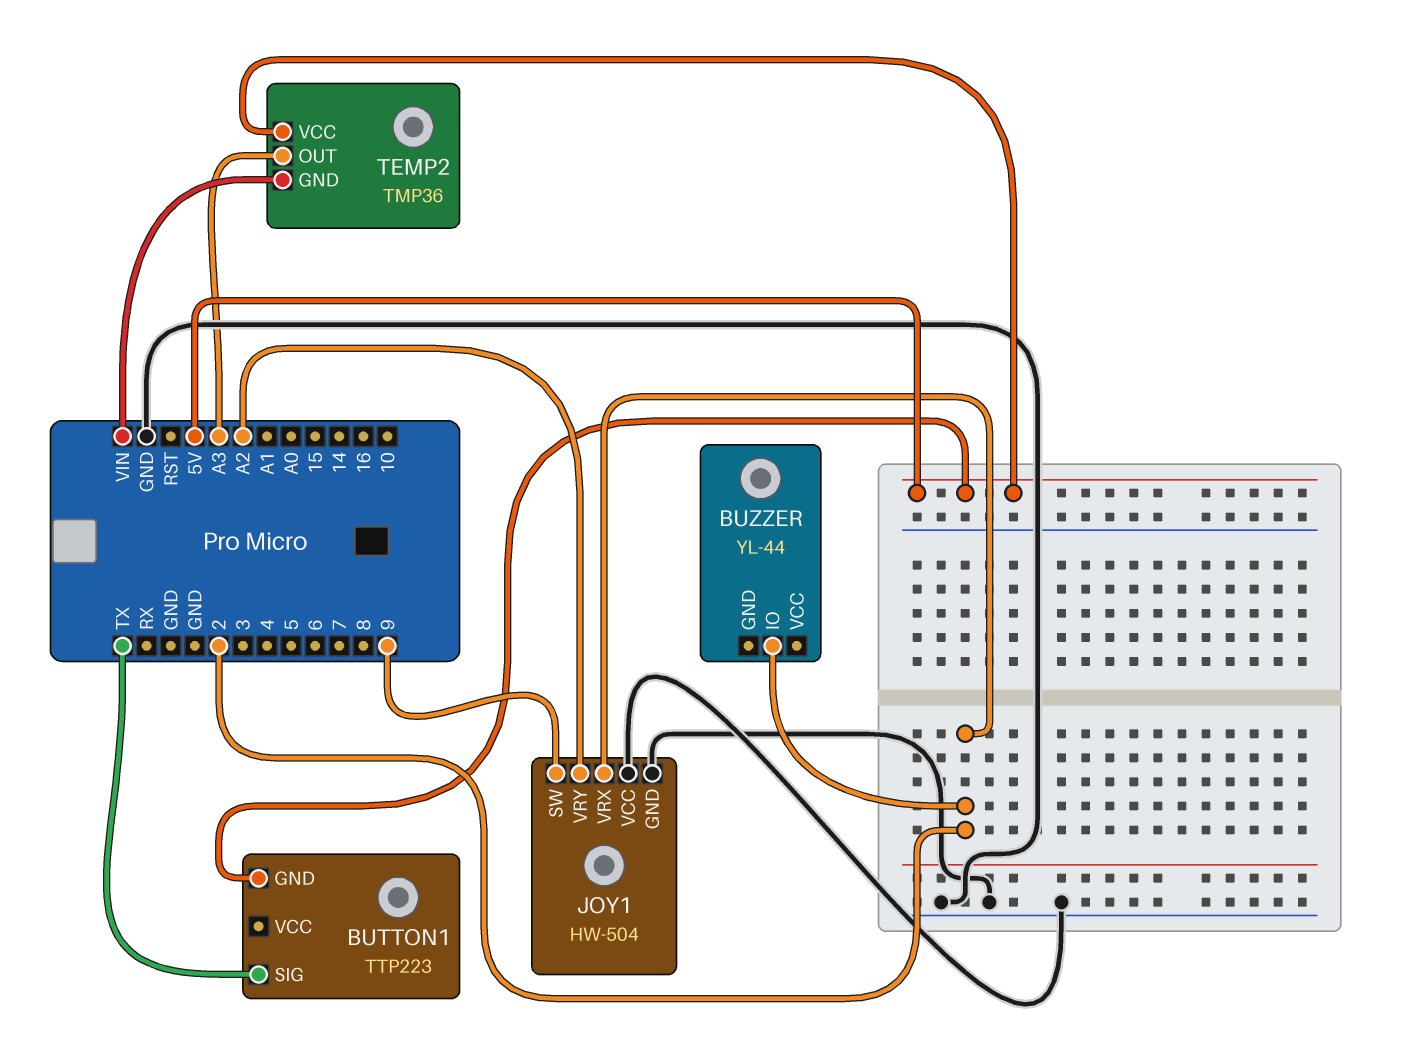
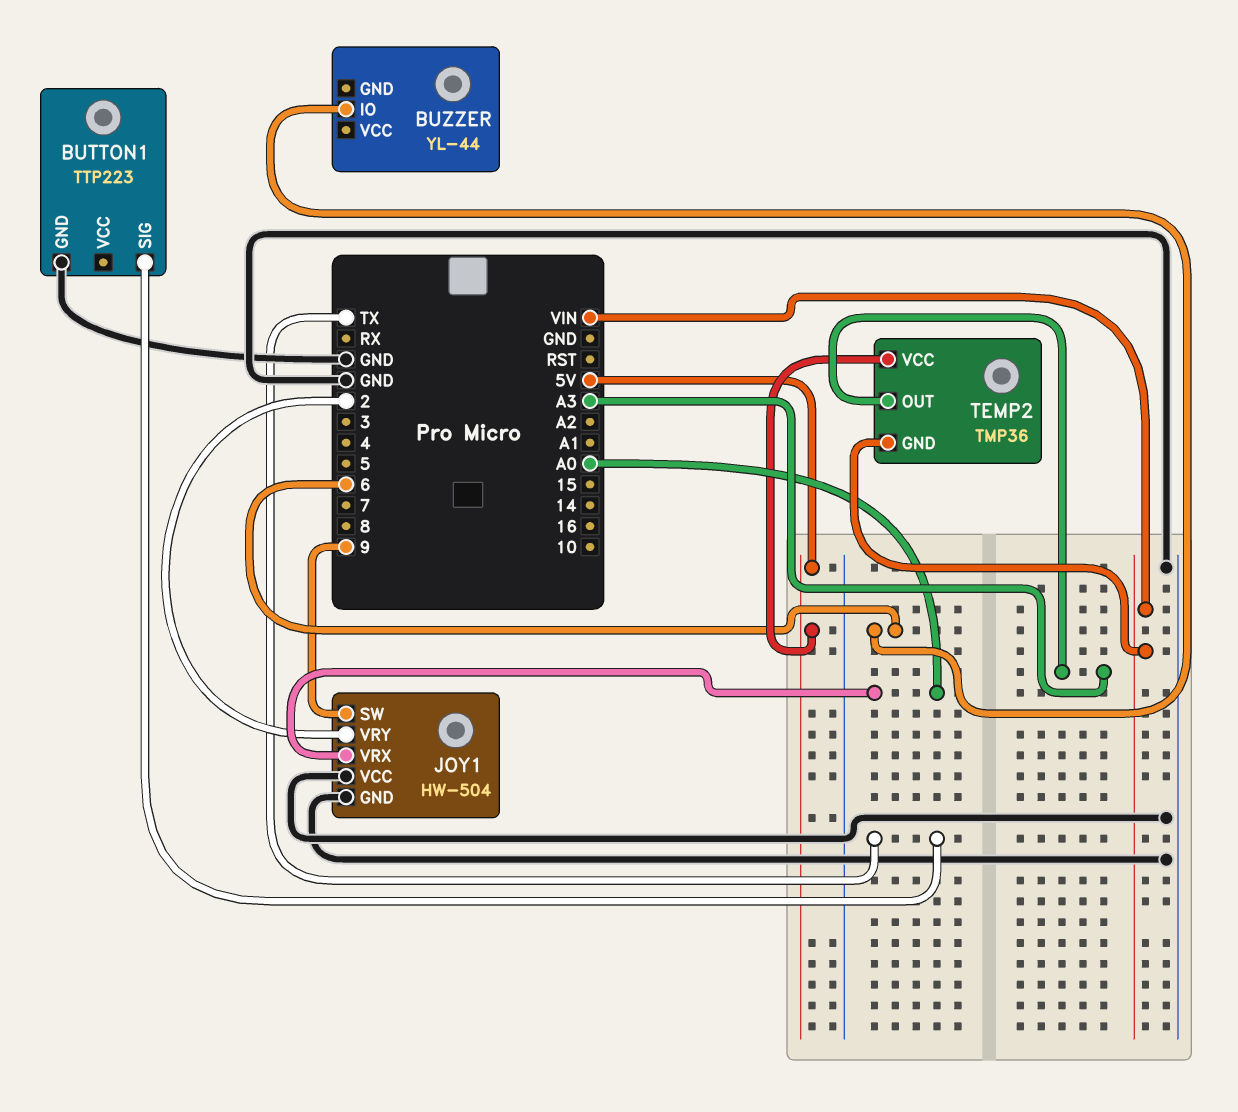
BUTTON1 pin GND: 5V -> GND
BUZZER pin IO: 2 -> 6
JOY1 pin VRX: 2 -> A0
JOY1 pin VRY: A2 -> 2

